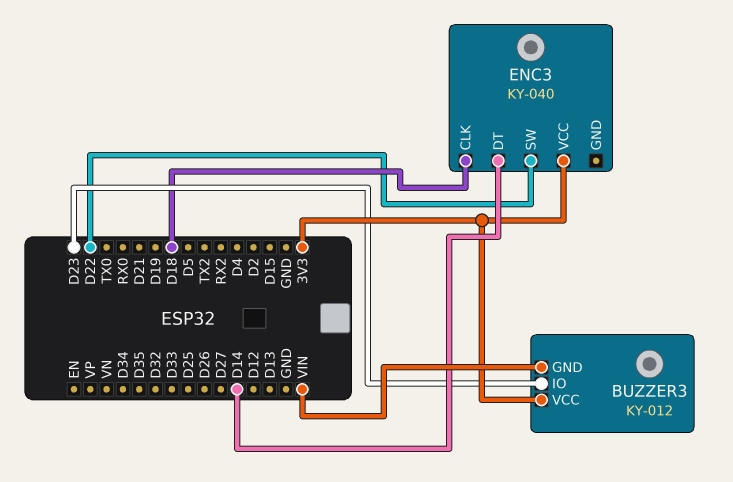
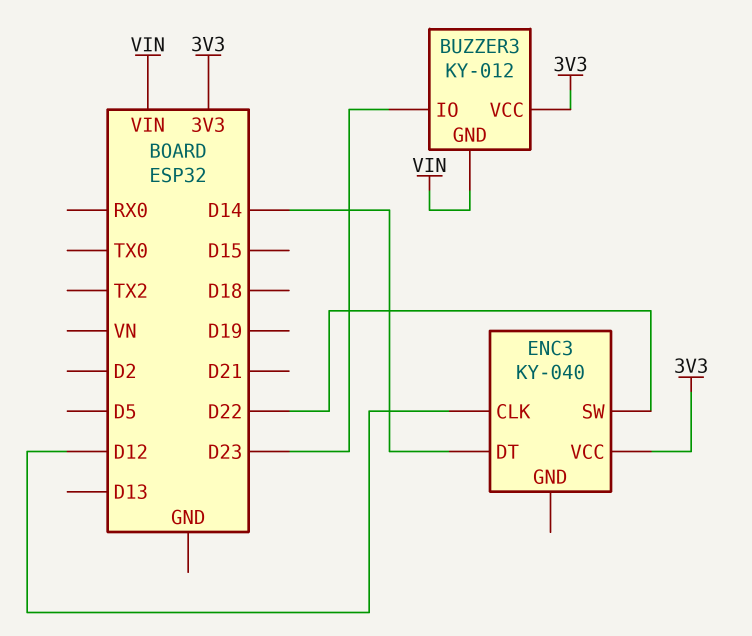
ENC3 pin CLK: D18 -> D12

